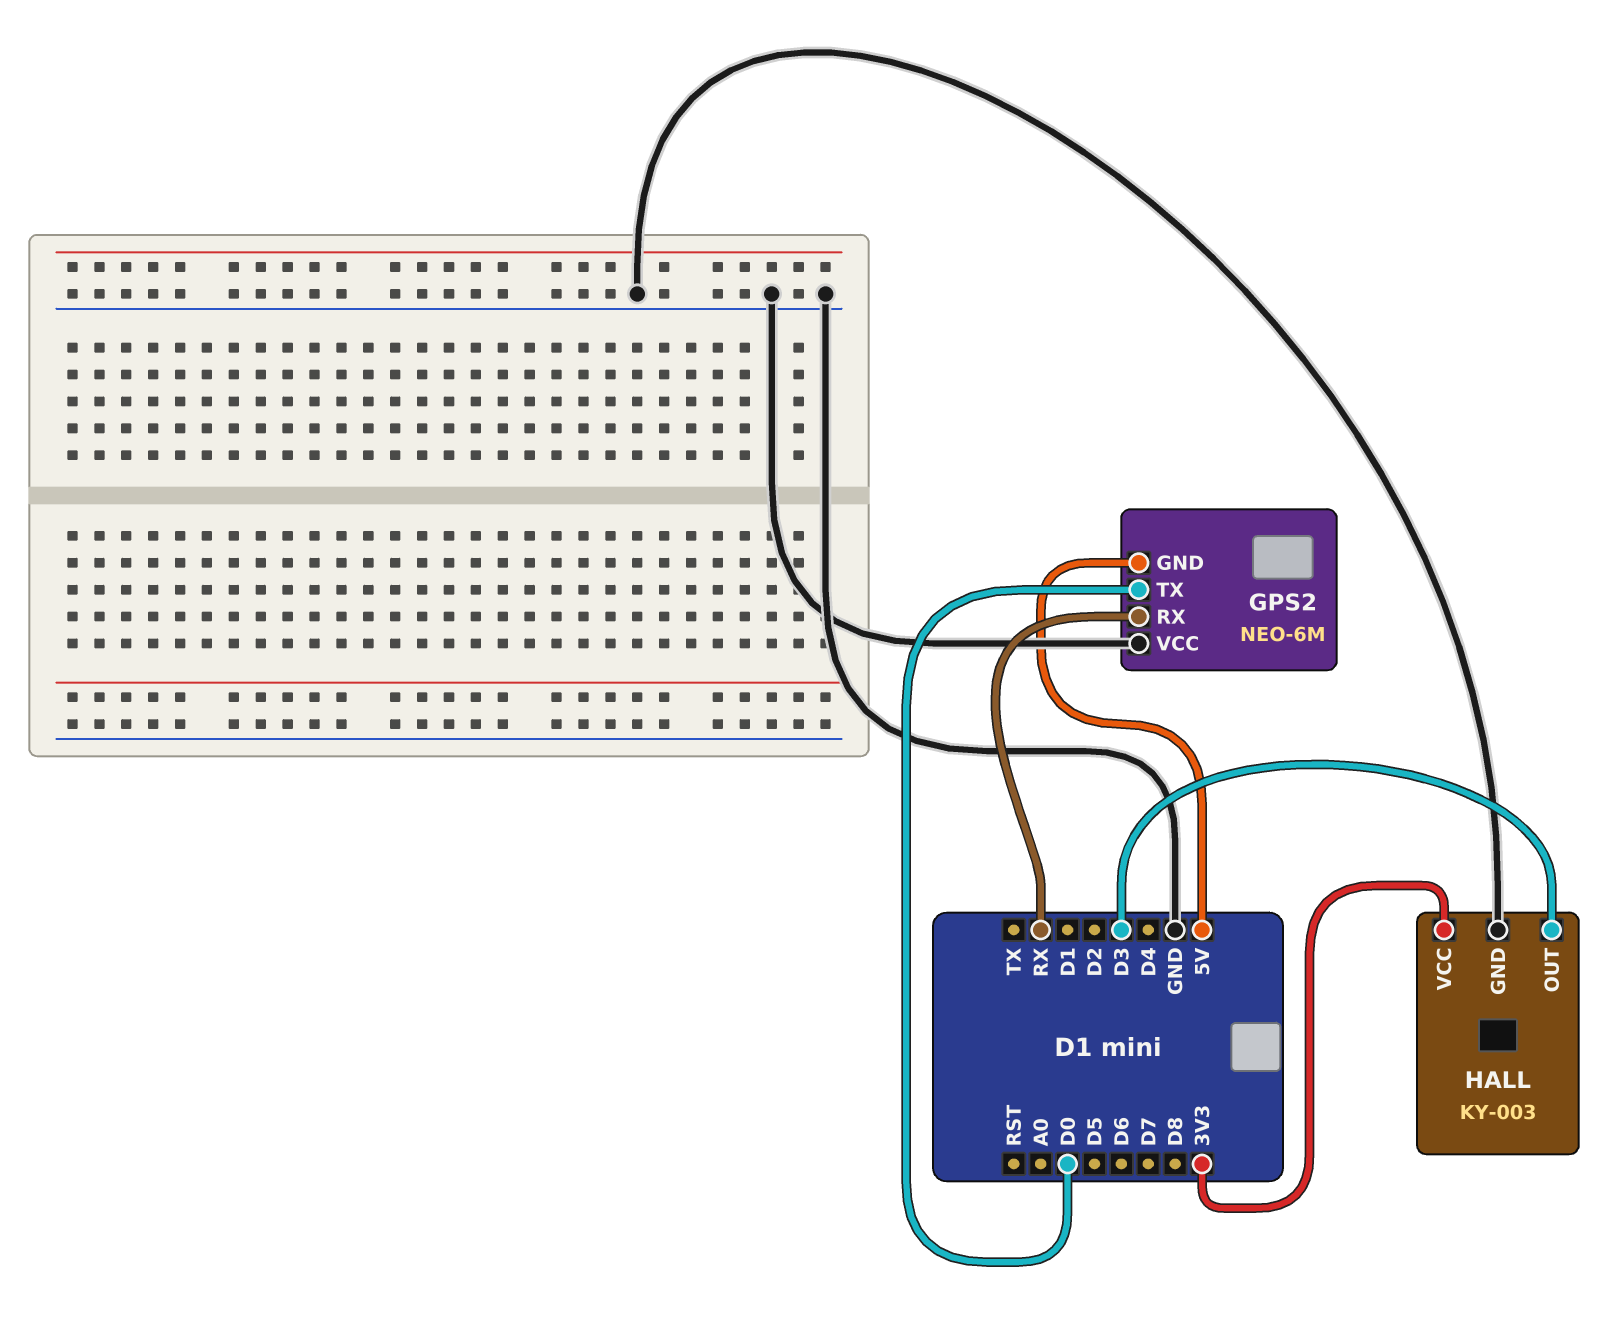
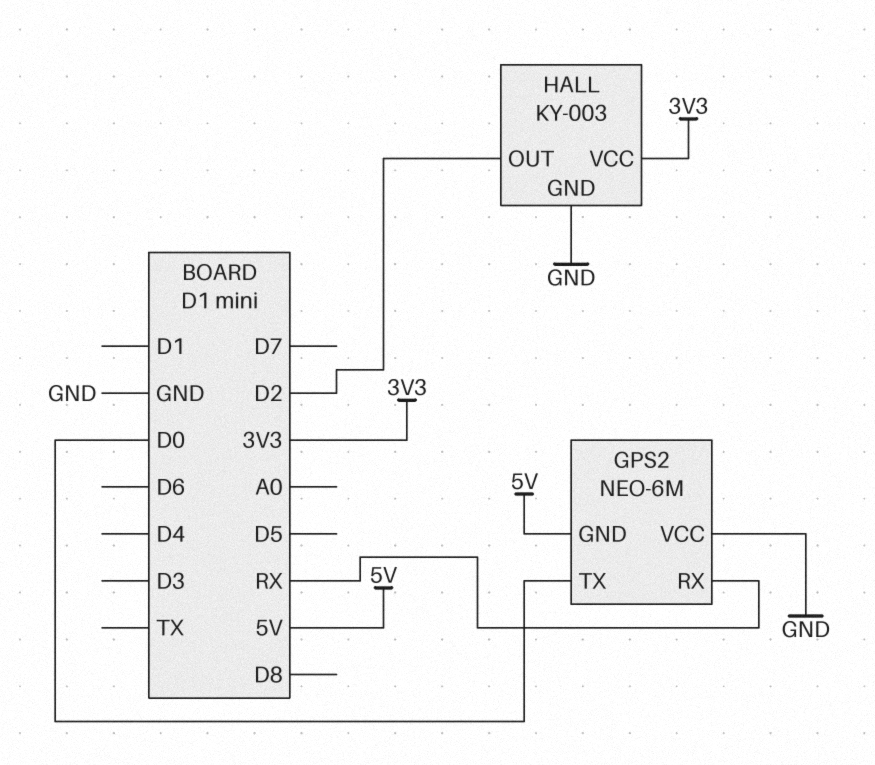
HALL pin OUT: D3 -> D2

